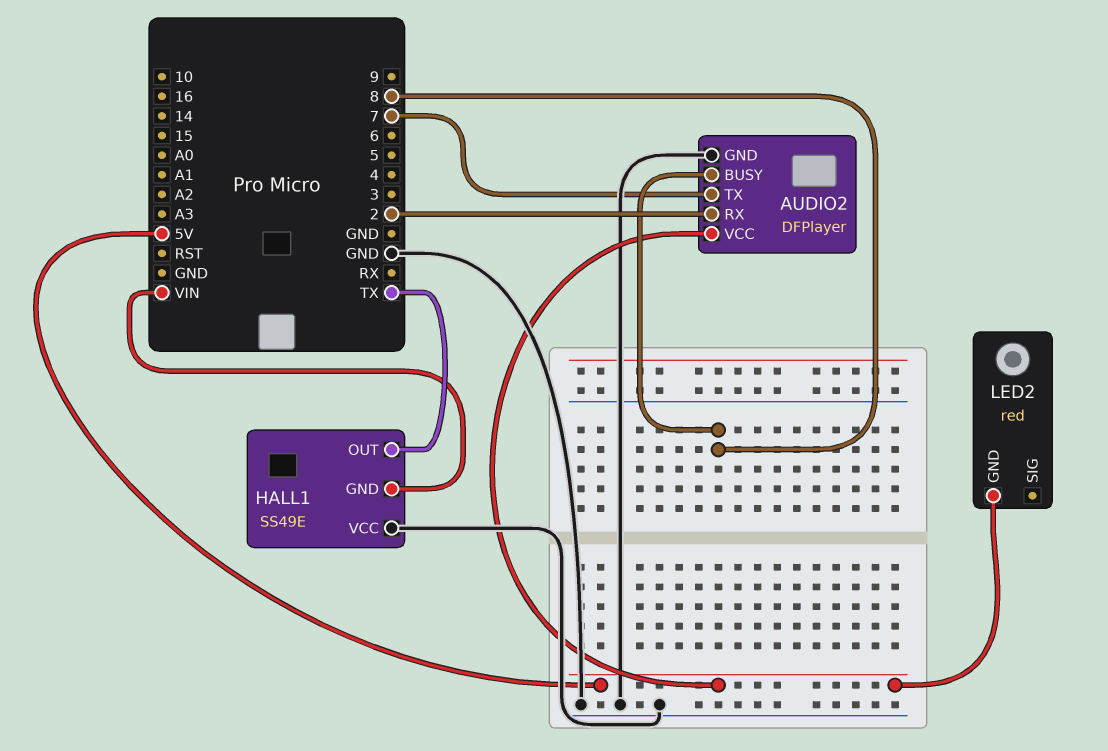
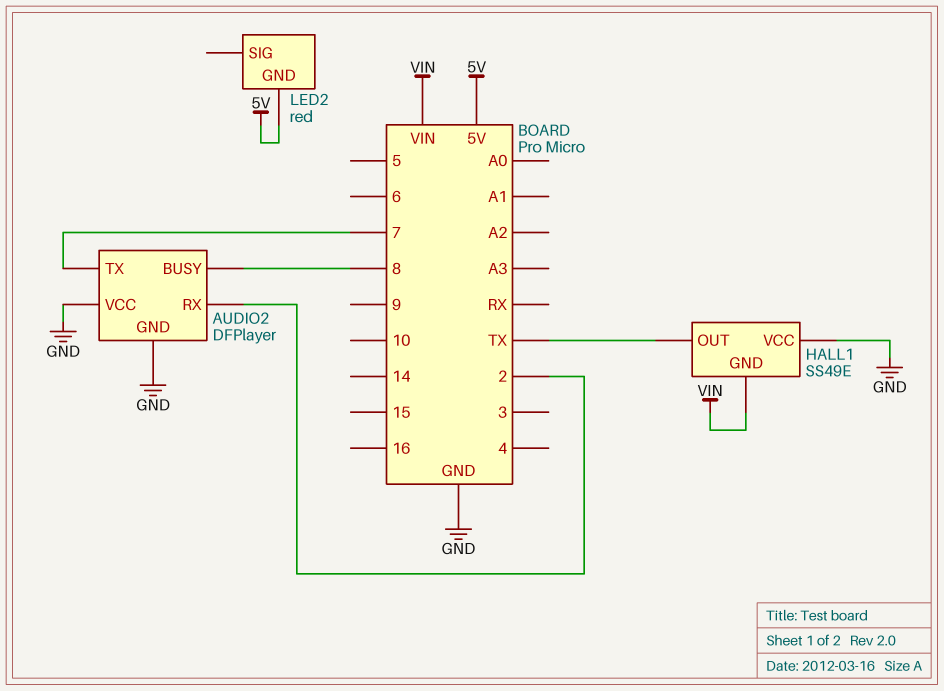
AUDIO2 pin VCC: 5V -> GND

